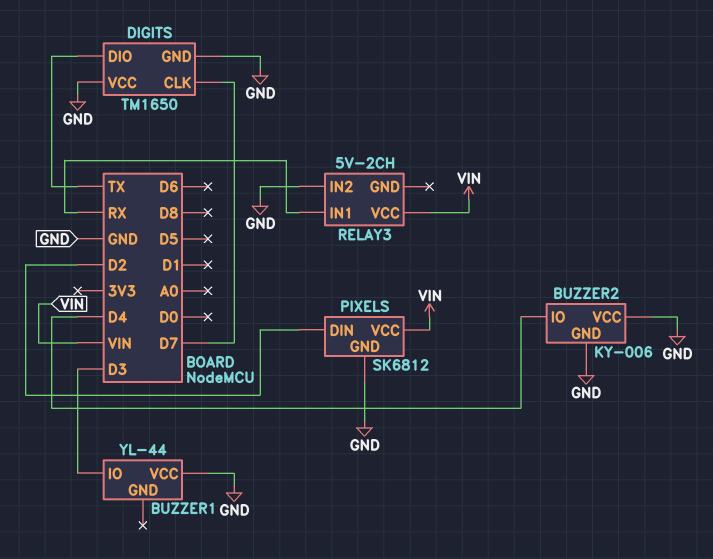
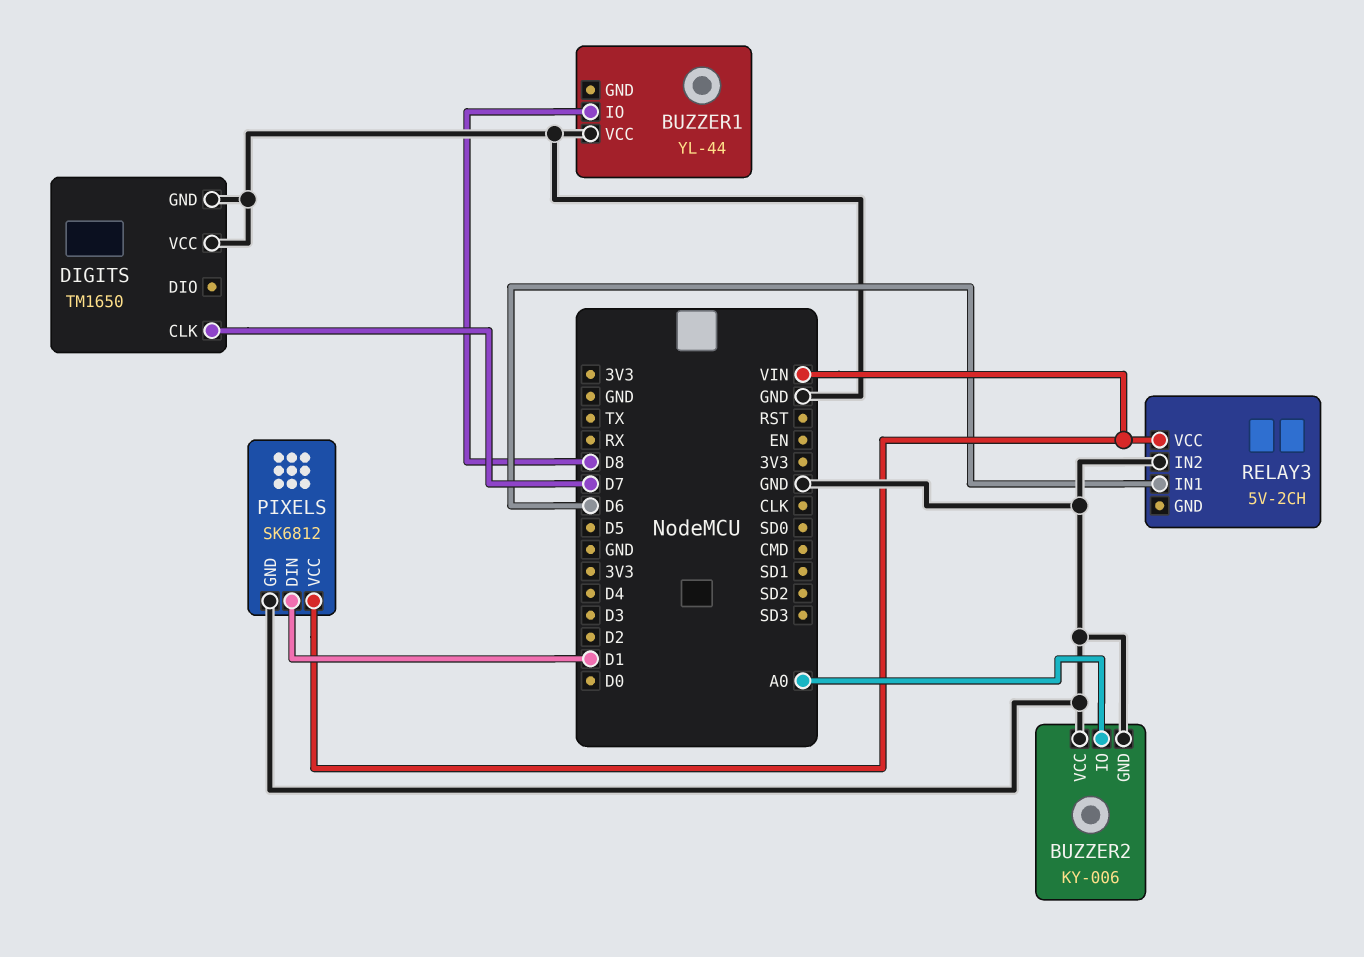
BUZZER1 pin IO: D3 -> D8
BUZZER2 pin IO: D4 -> A0
DIGITS pin DIO: TX -> none
PIXELS pin DIN: D2 -> D1
RELAY3 pin IN1: RX -> D6

